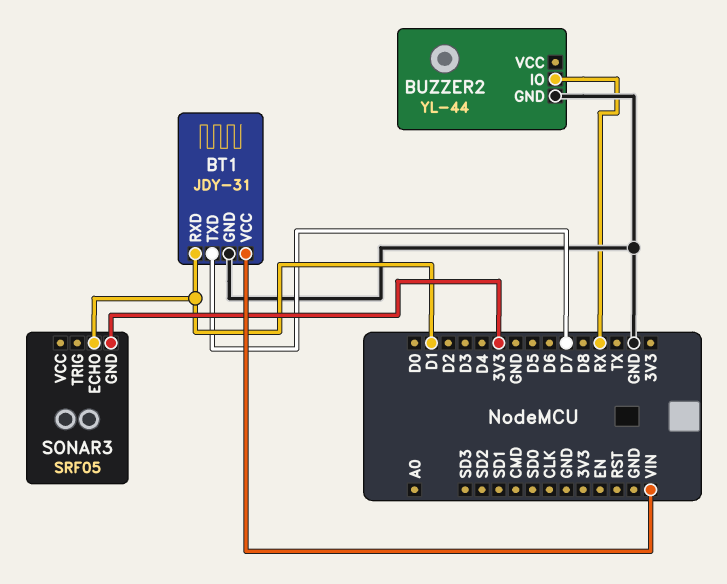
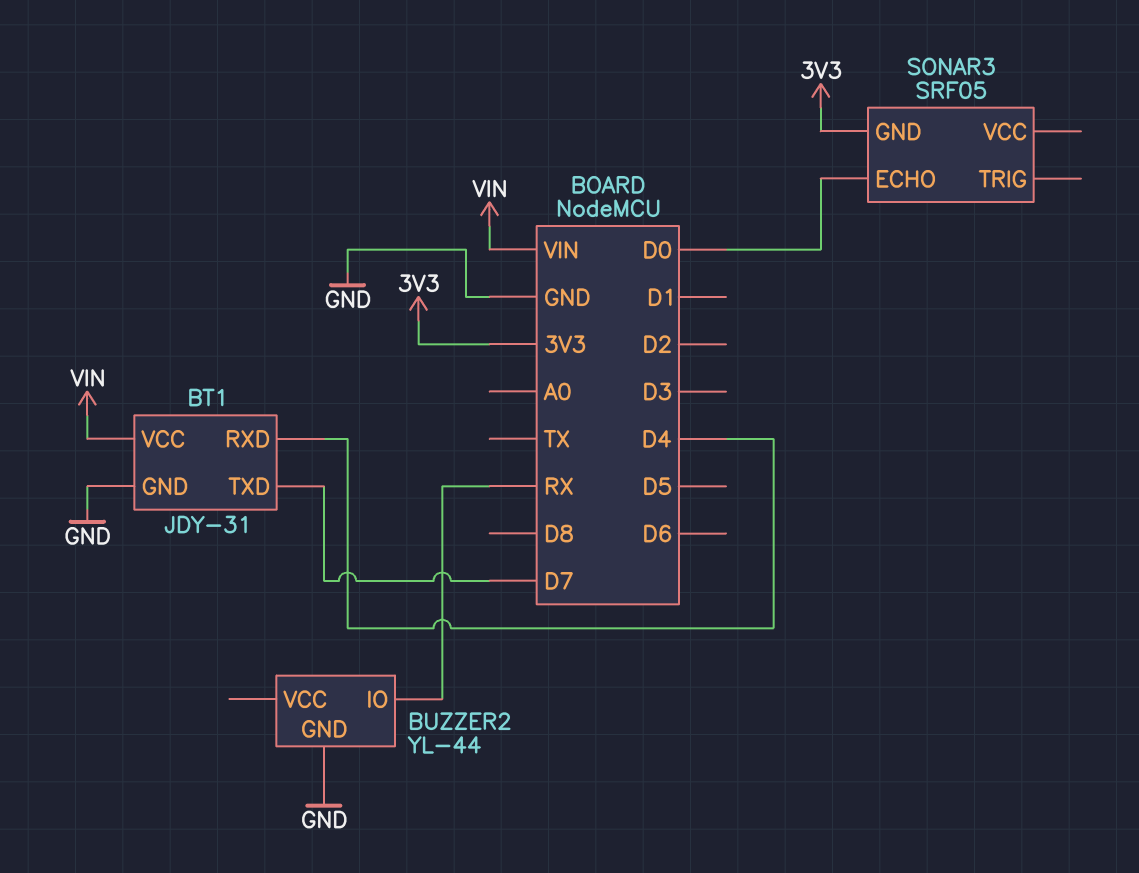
BT1 pin RXD: D1 -> D4
SONAR3 pin ECHO: D1 -> D0

